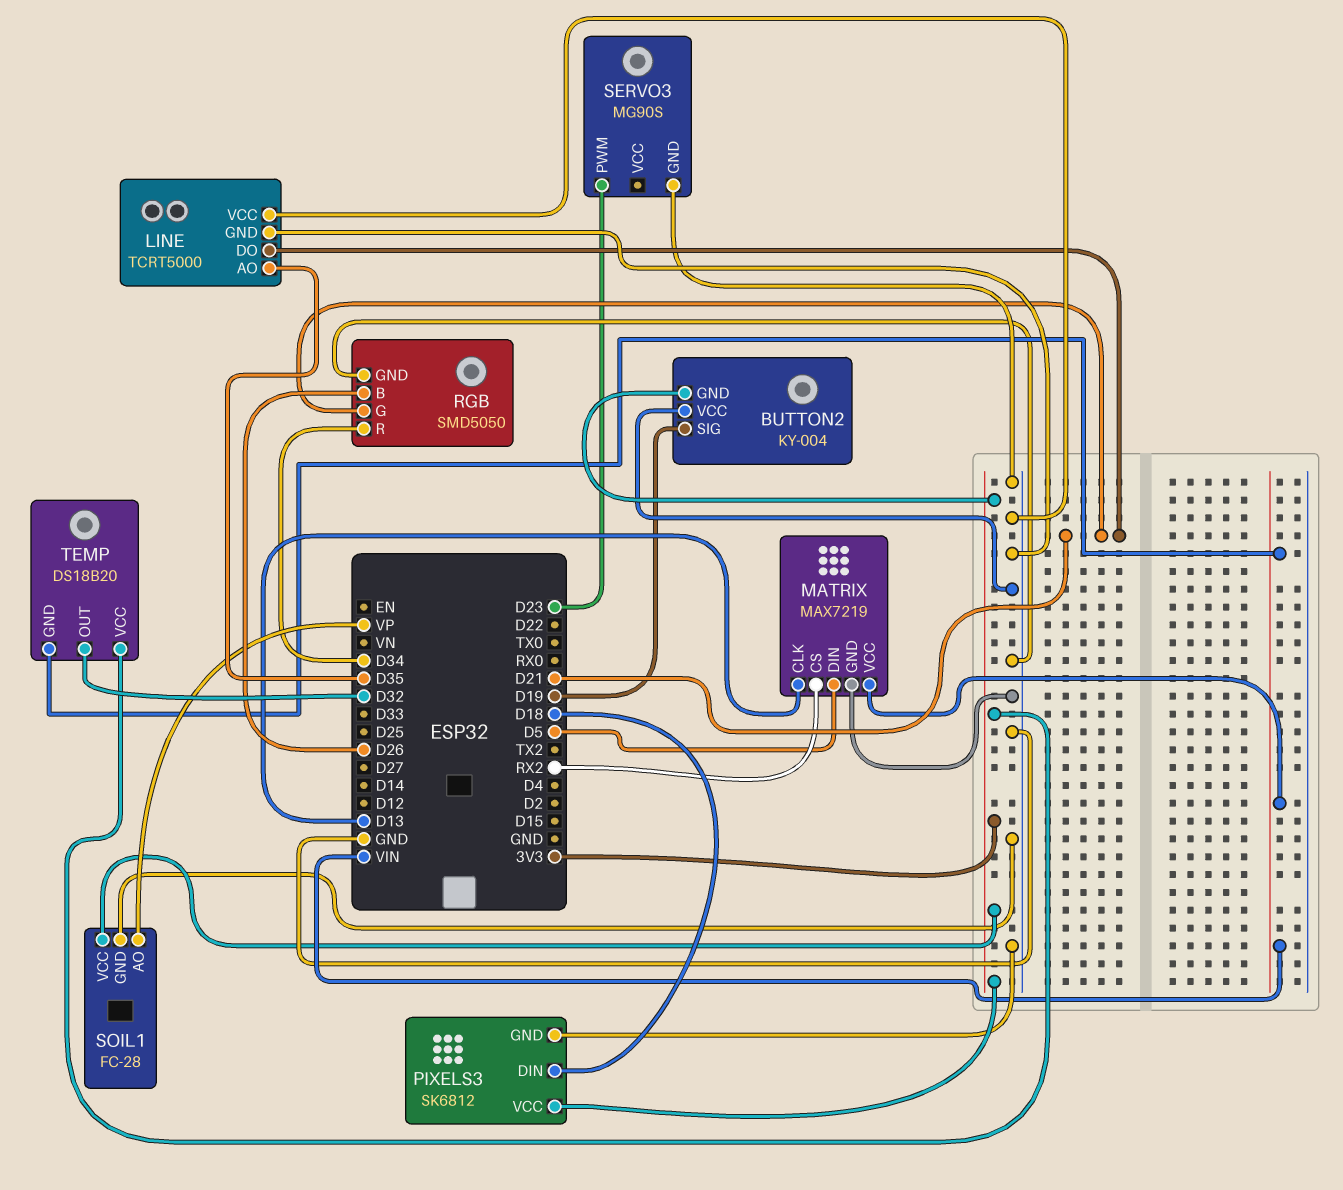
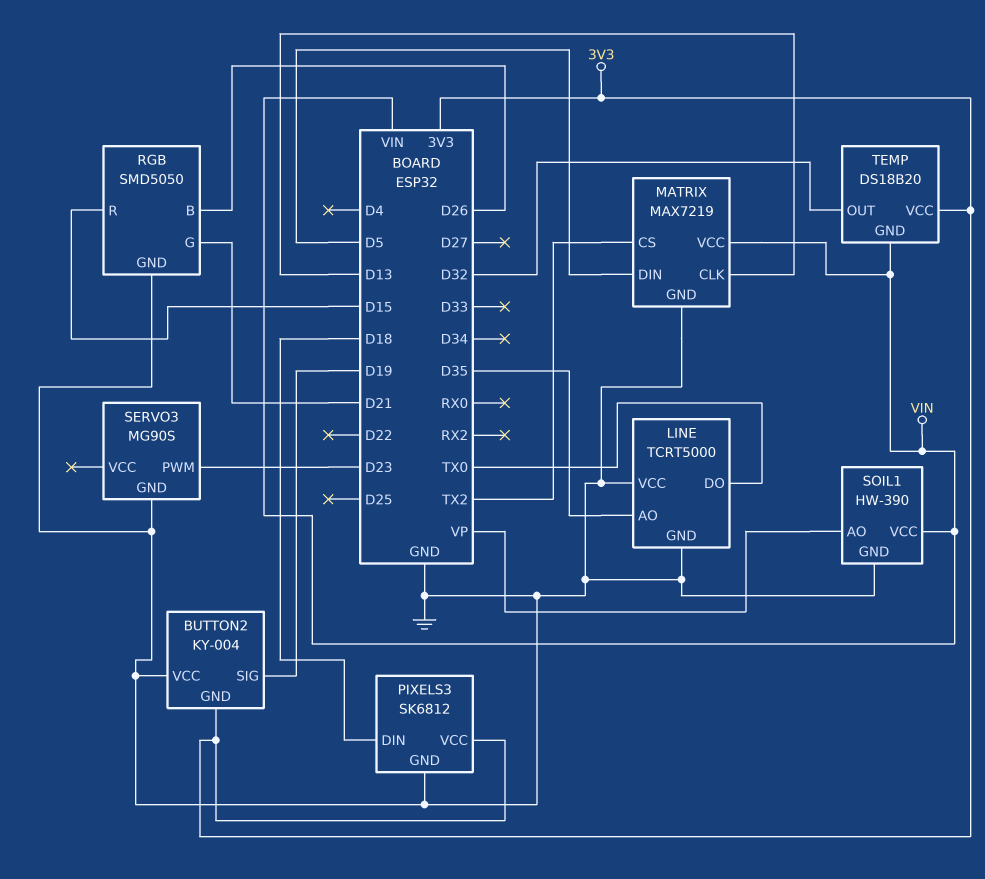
LINE pin DO: D21 -> TX0
MATRIX pin CS: RX2 -> TX2
RGB pin R: D34 -> D15
SOIL1: FC-28 -> HW-390
SOIL1 pin VCC: 3V3 -> VIN

